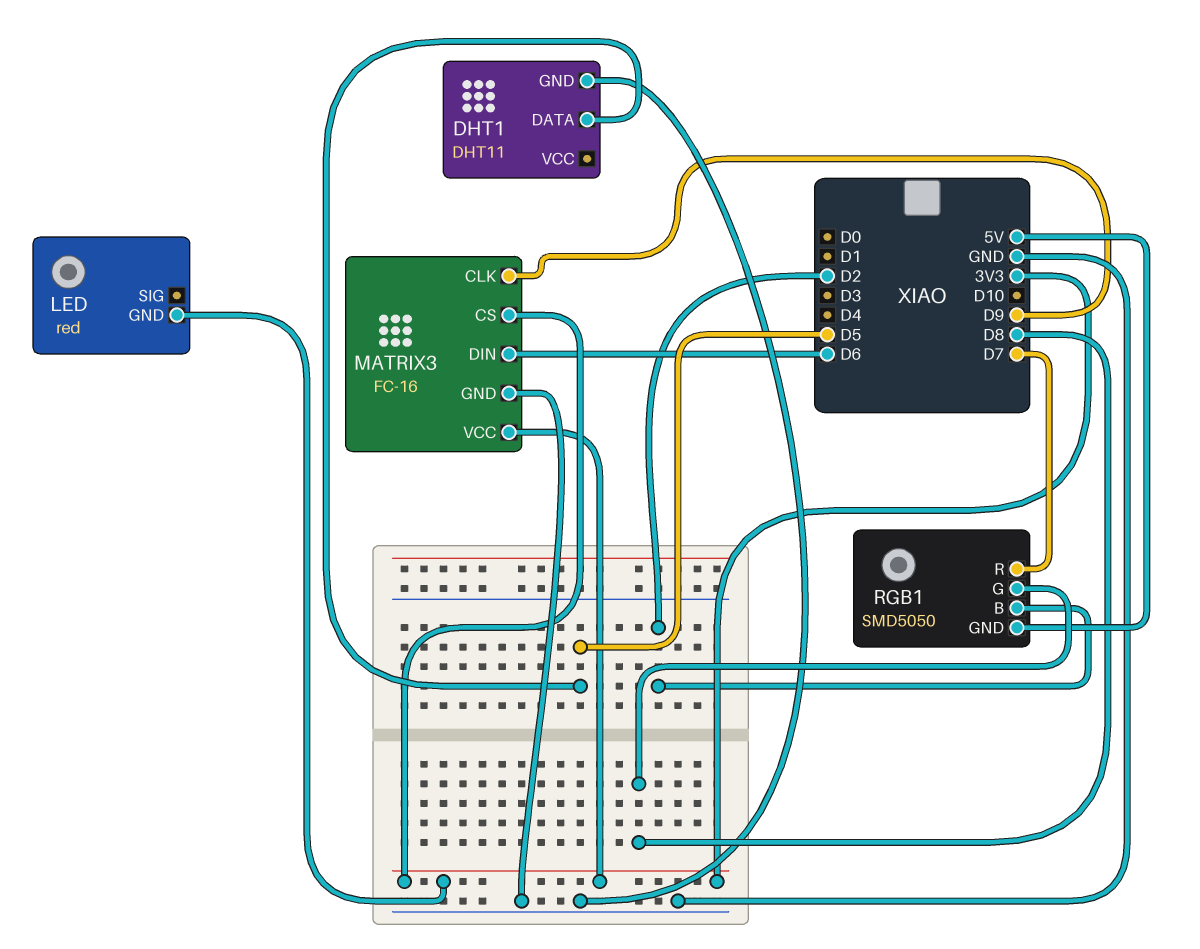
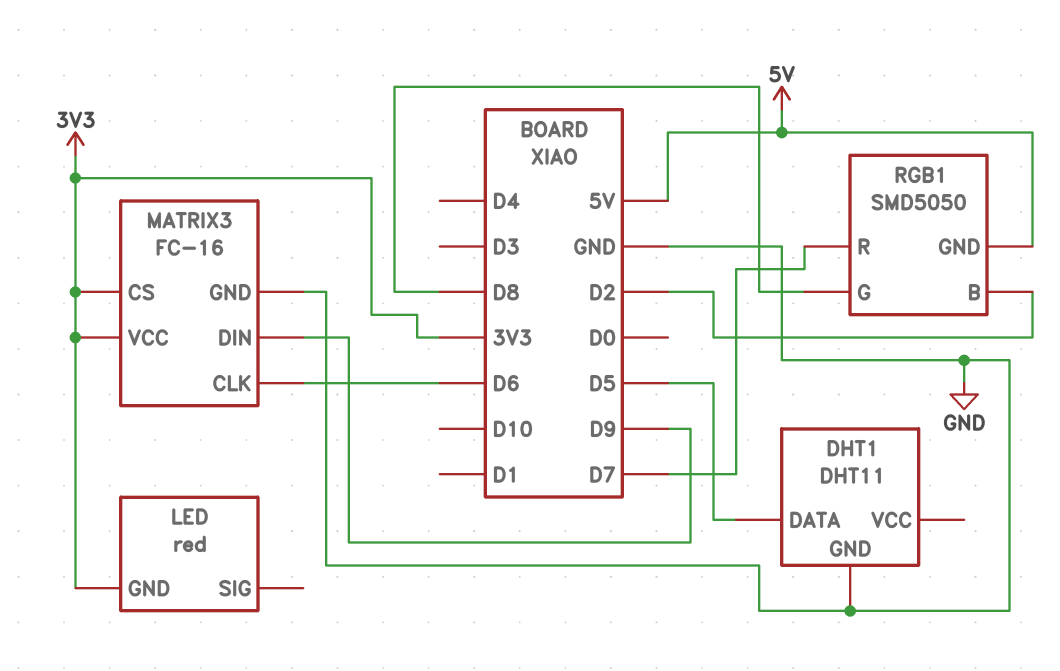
MATRIX3 pin CLK: D9 -> D6
MATRIX3 pin DIN: D6 -> D9

